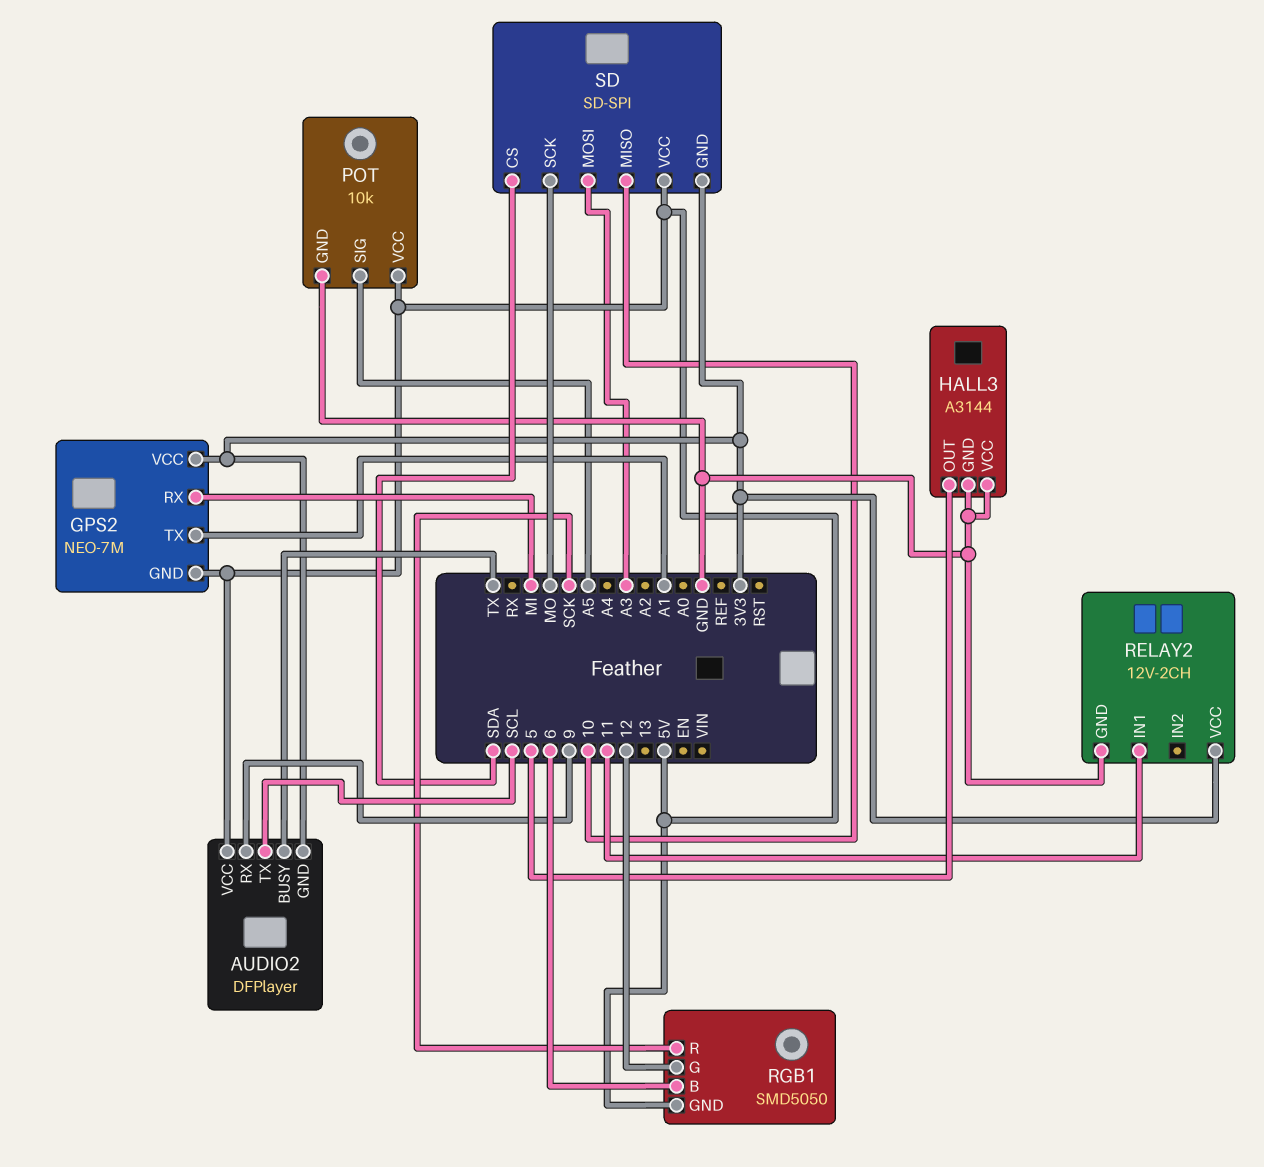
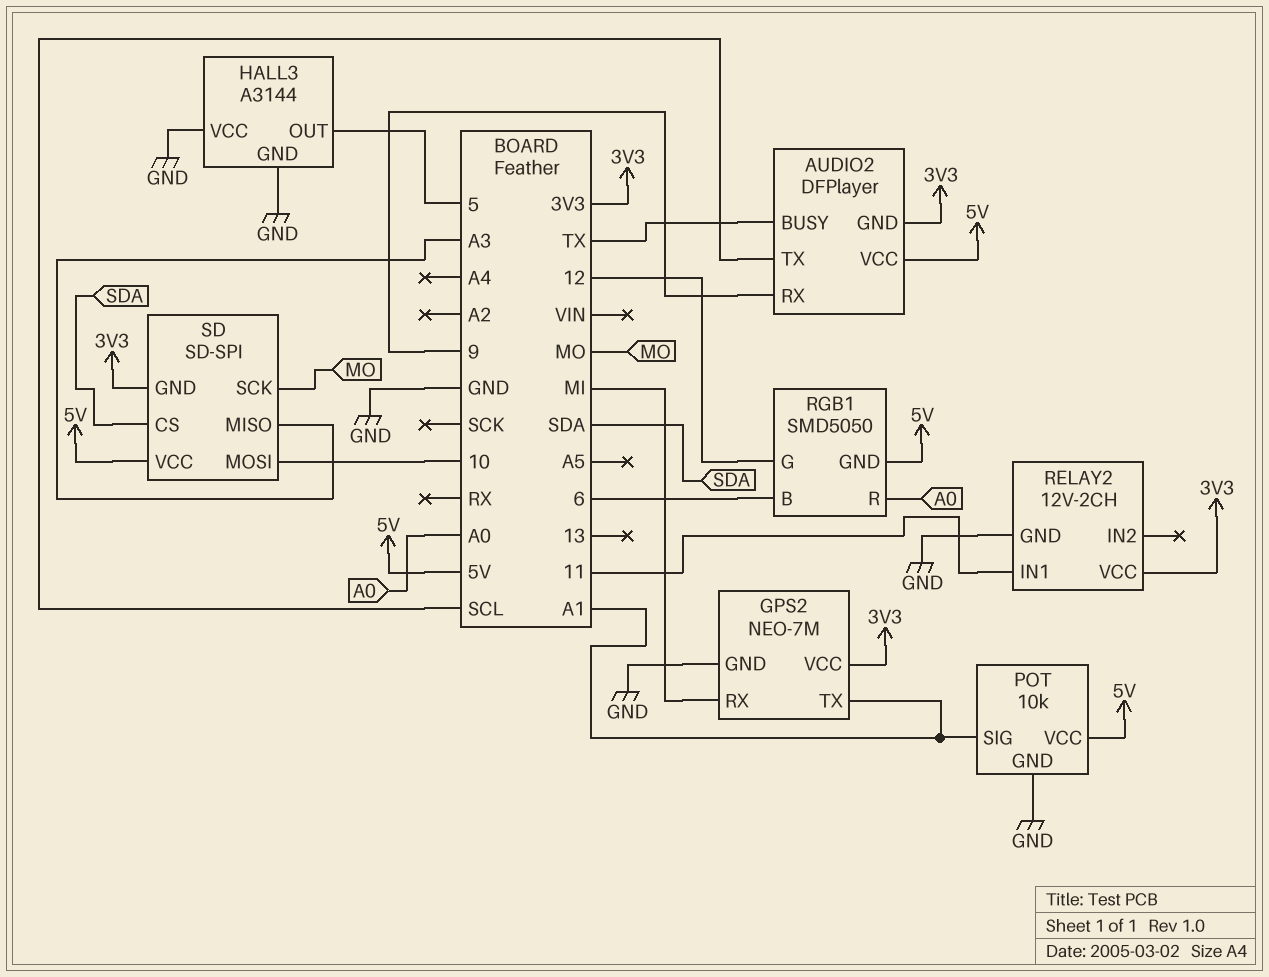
GPS2 pin GND: 5V -> GND
POT pin SIG: A5 -> A1
RGB1 pin R: SCK -> A0
SD pin MISO: 10 -> A3
SD pin MOSI: A3 -> 10

